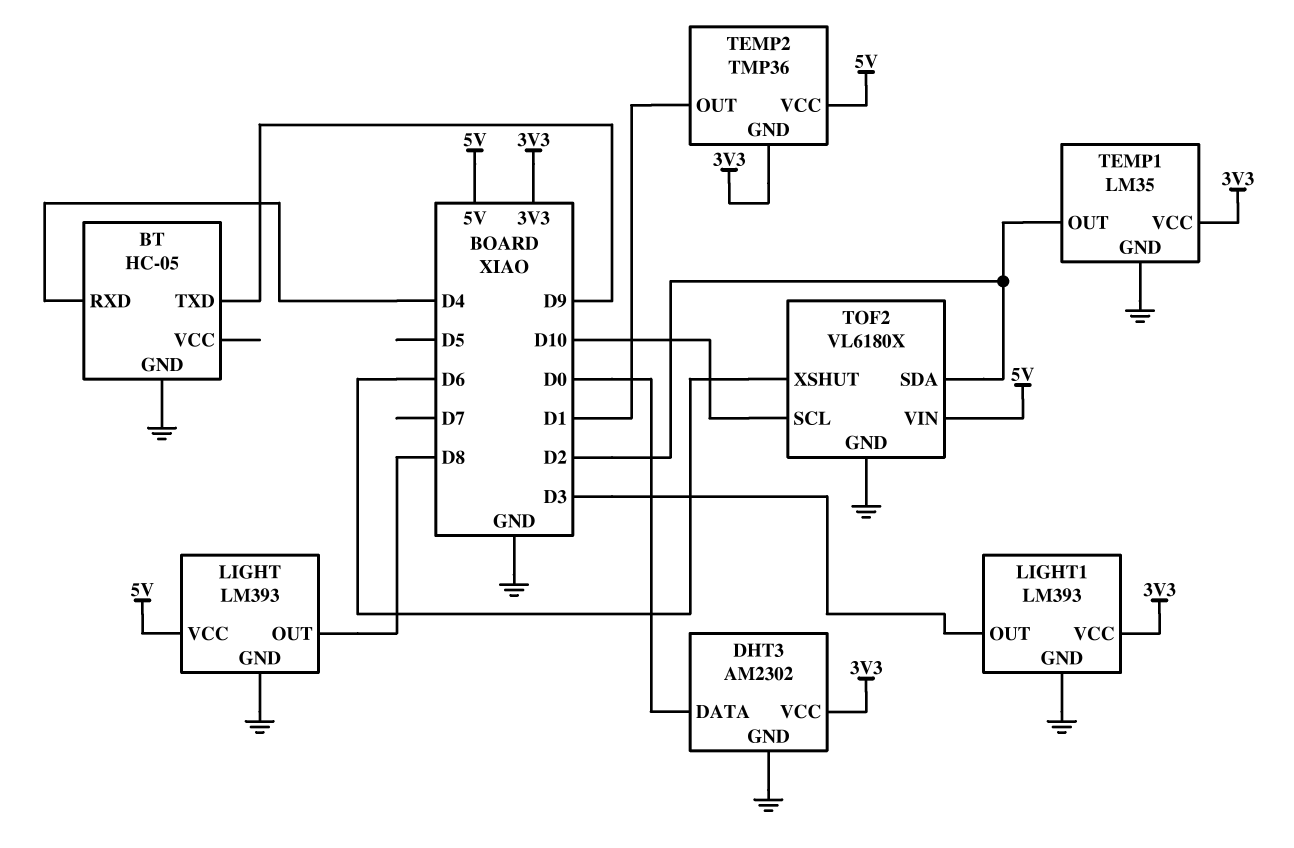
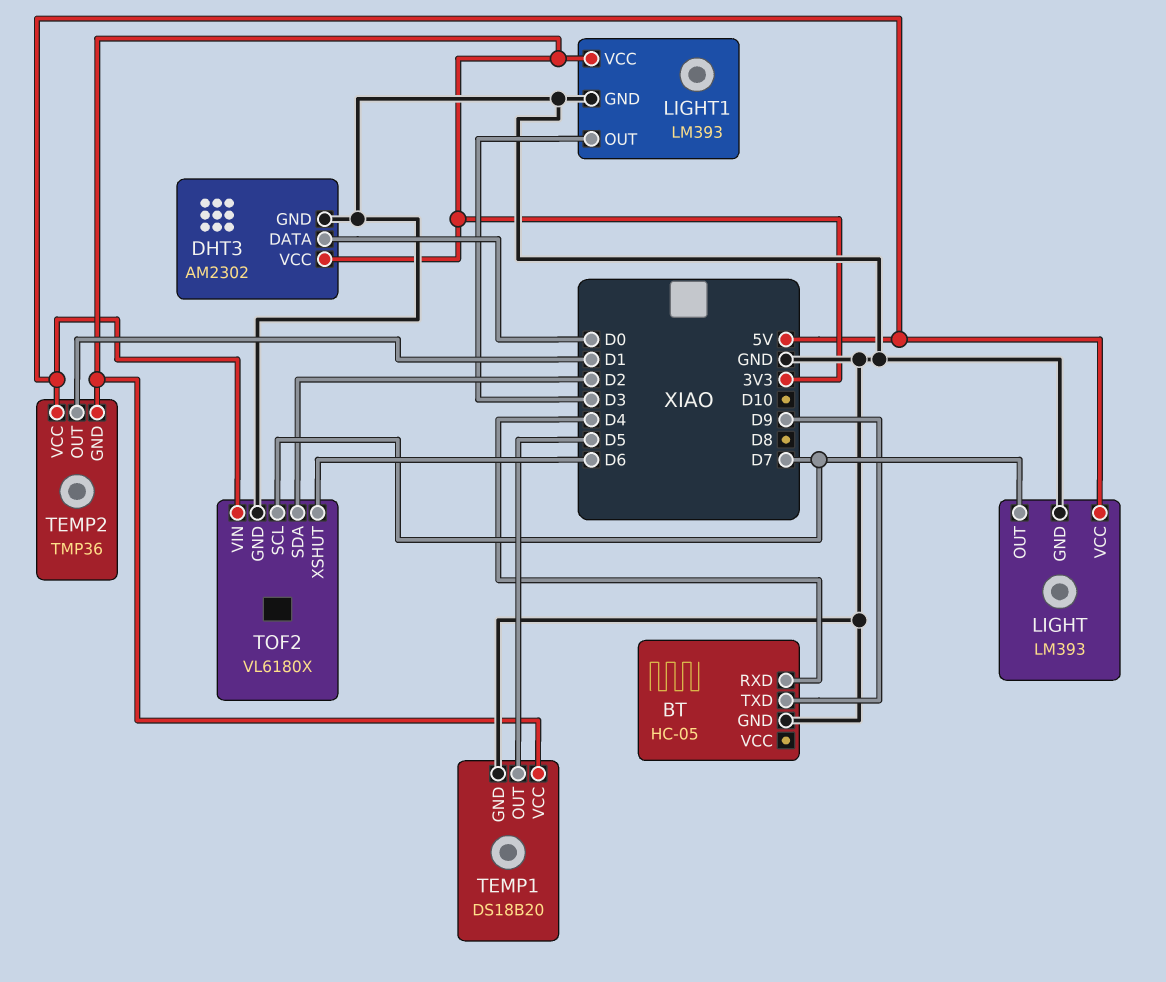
LIGHT pin OUT: D8 -> D7
TEMP1: LM35 -> DS18B20
TEMP1 pin OUT: D2 -> D5
TOF2 pin SCL: D10 -> D7

